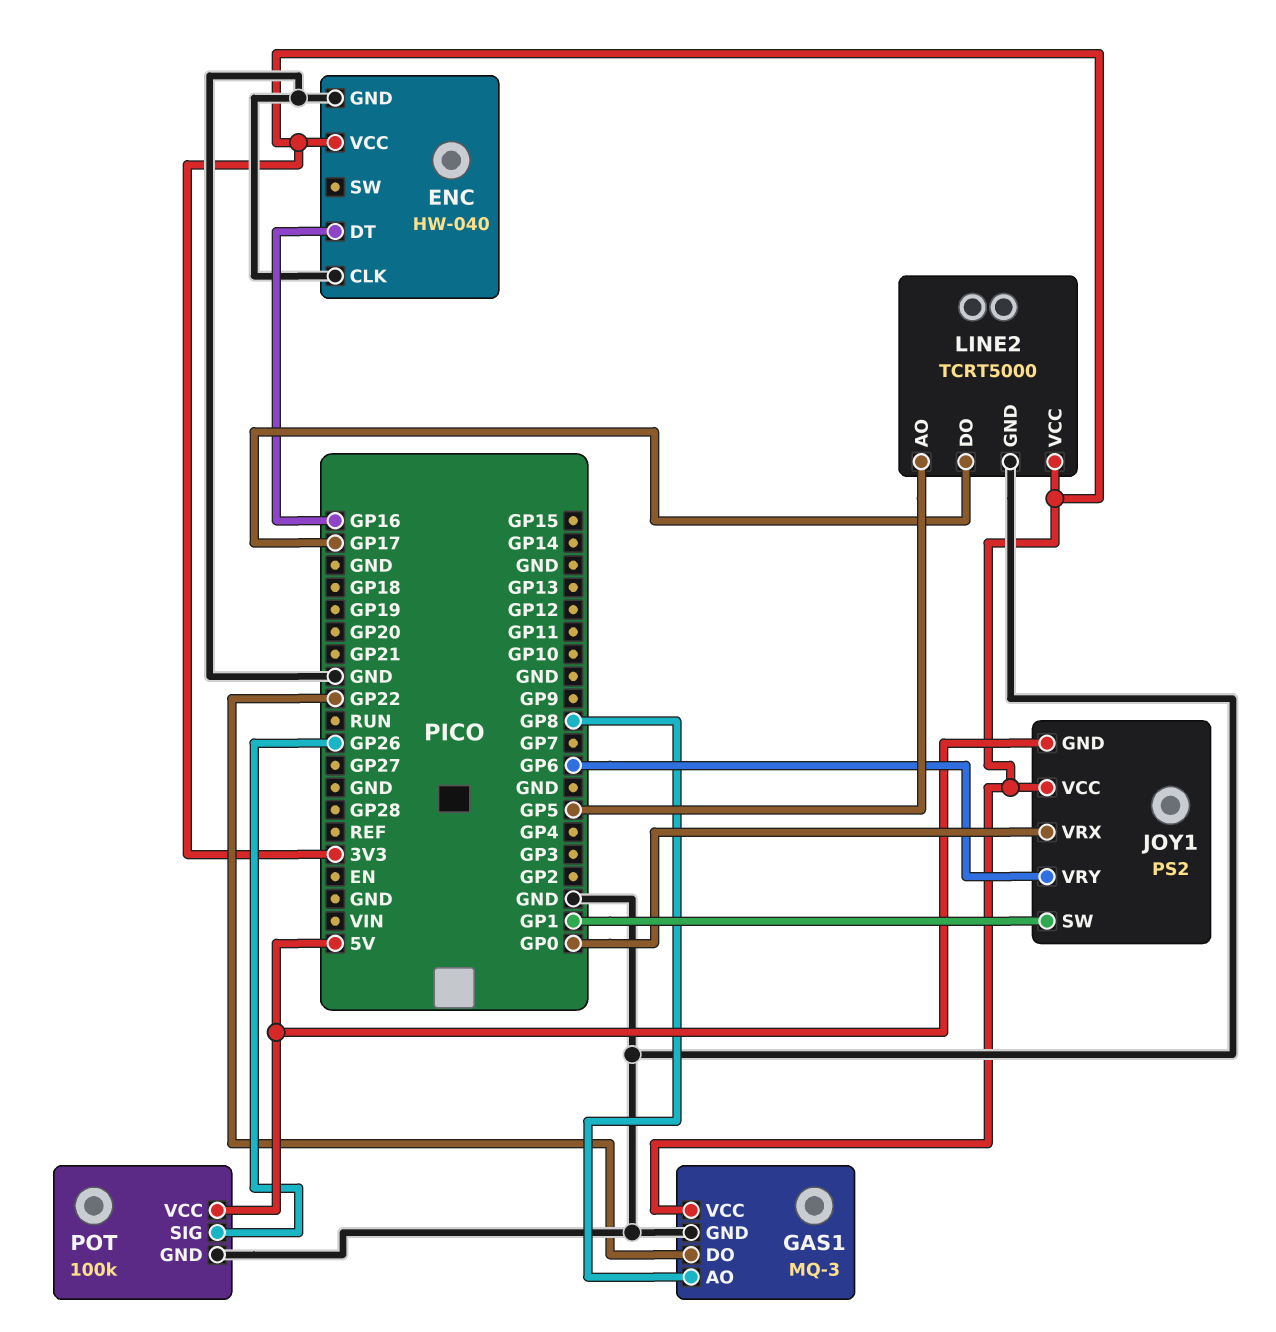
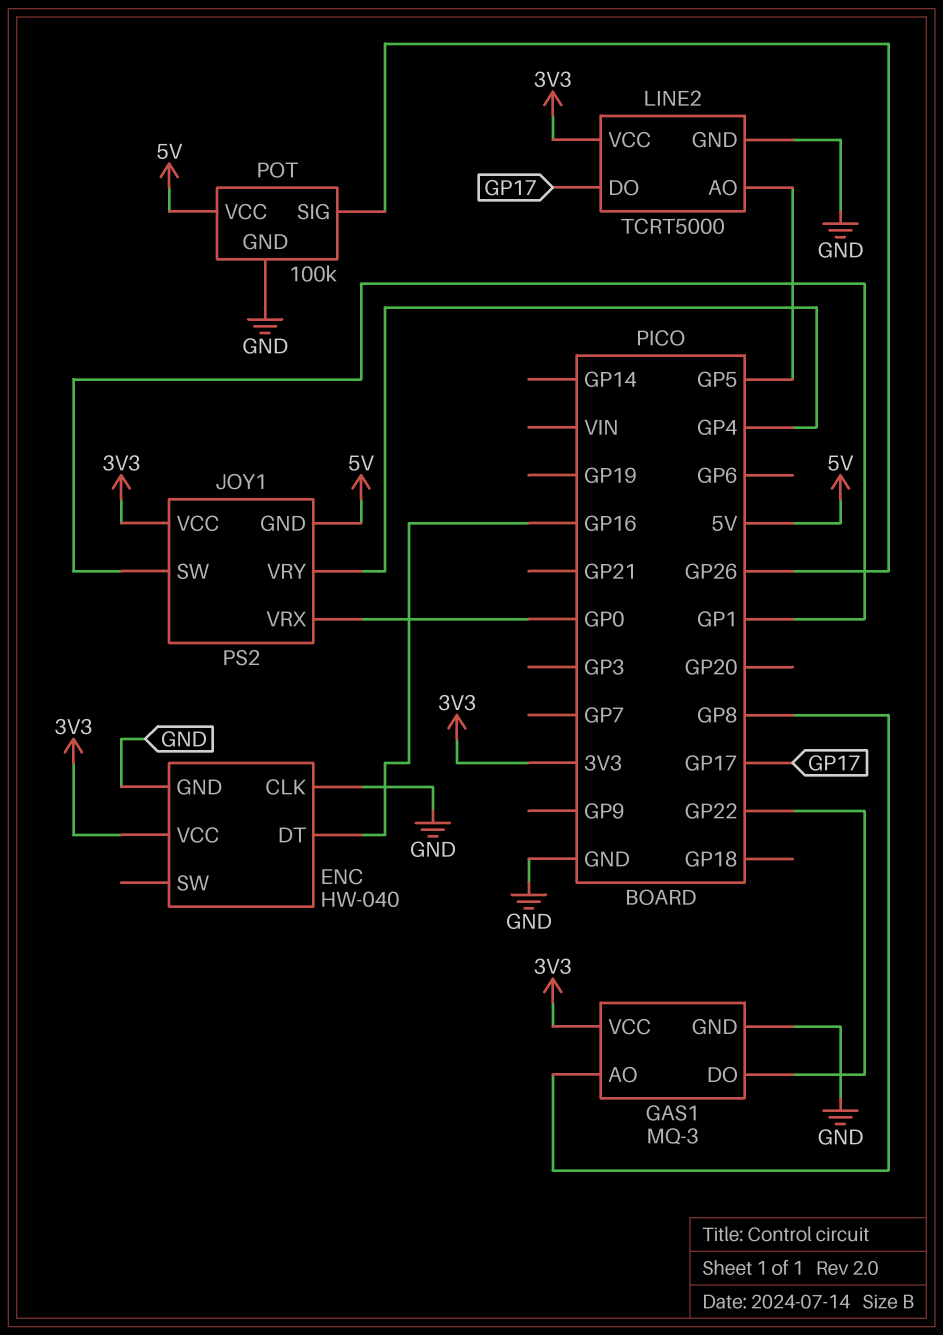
JOY1 pin VRY: GP6 -> GP4

